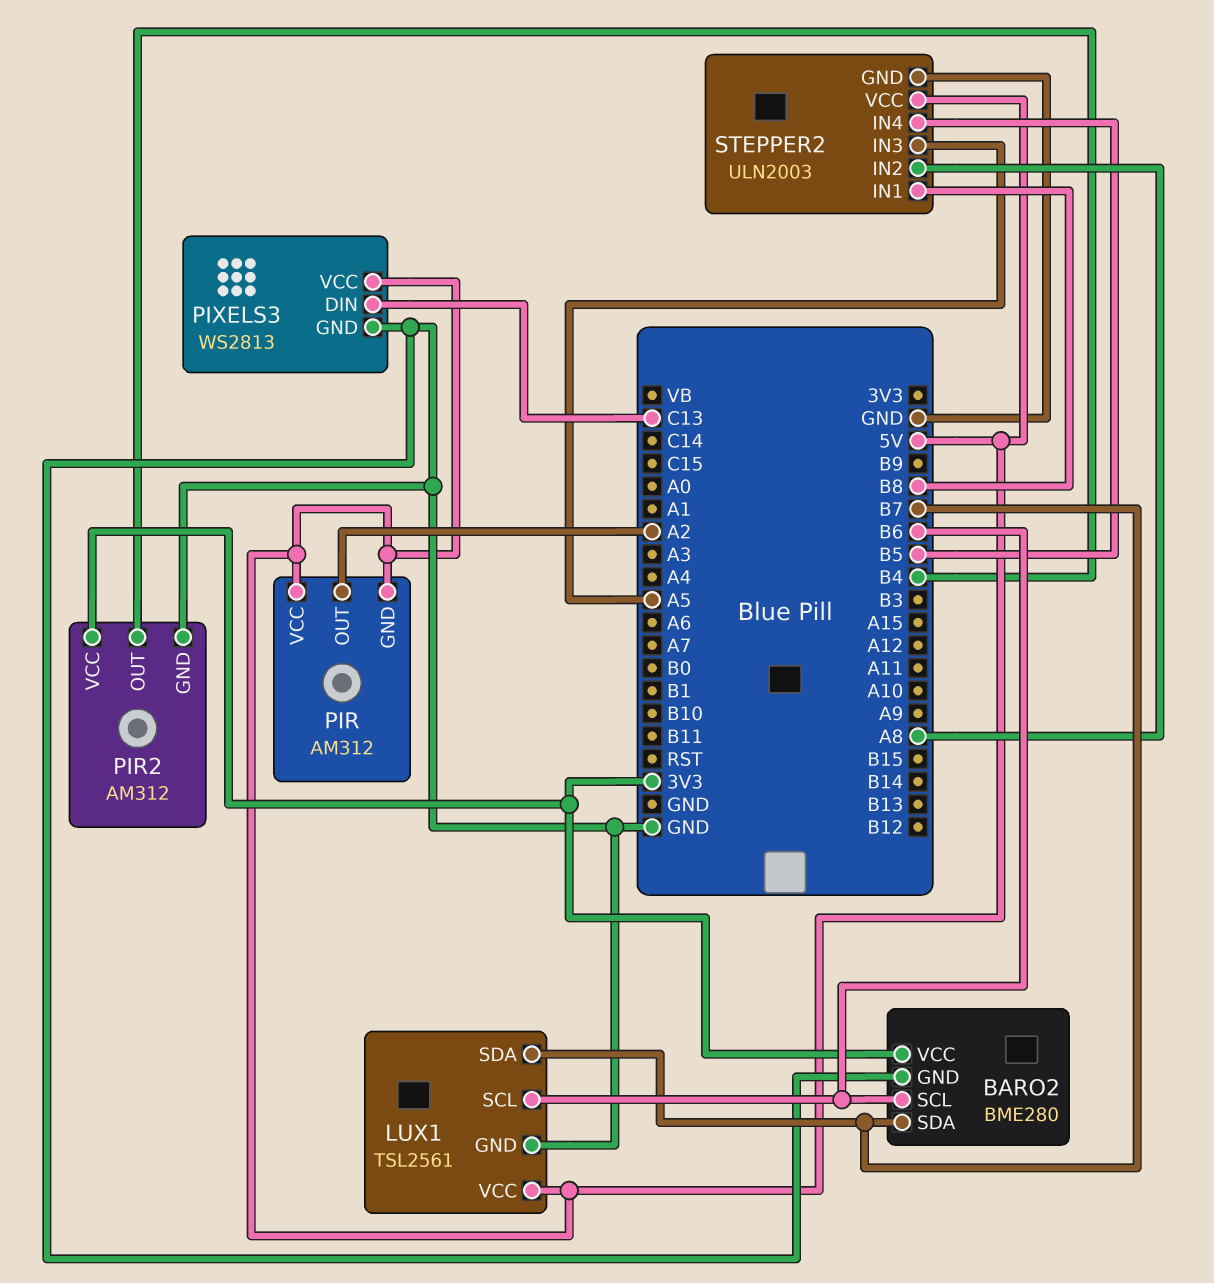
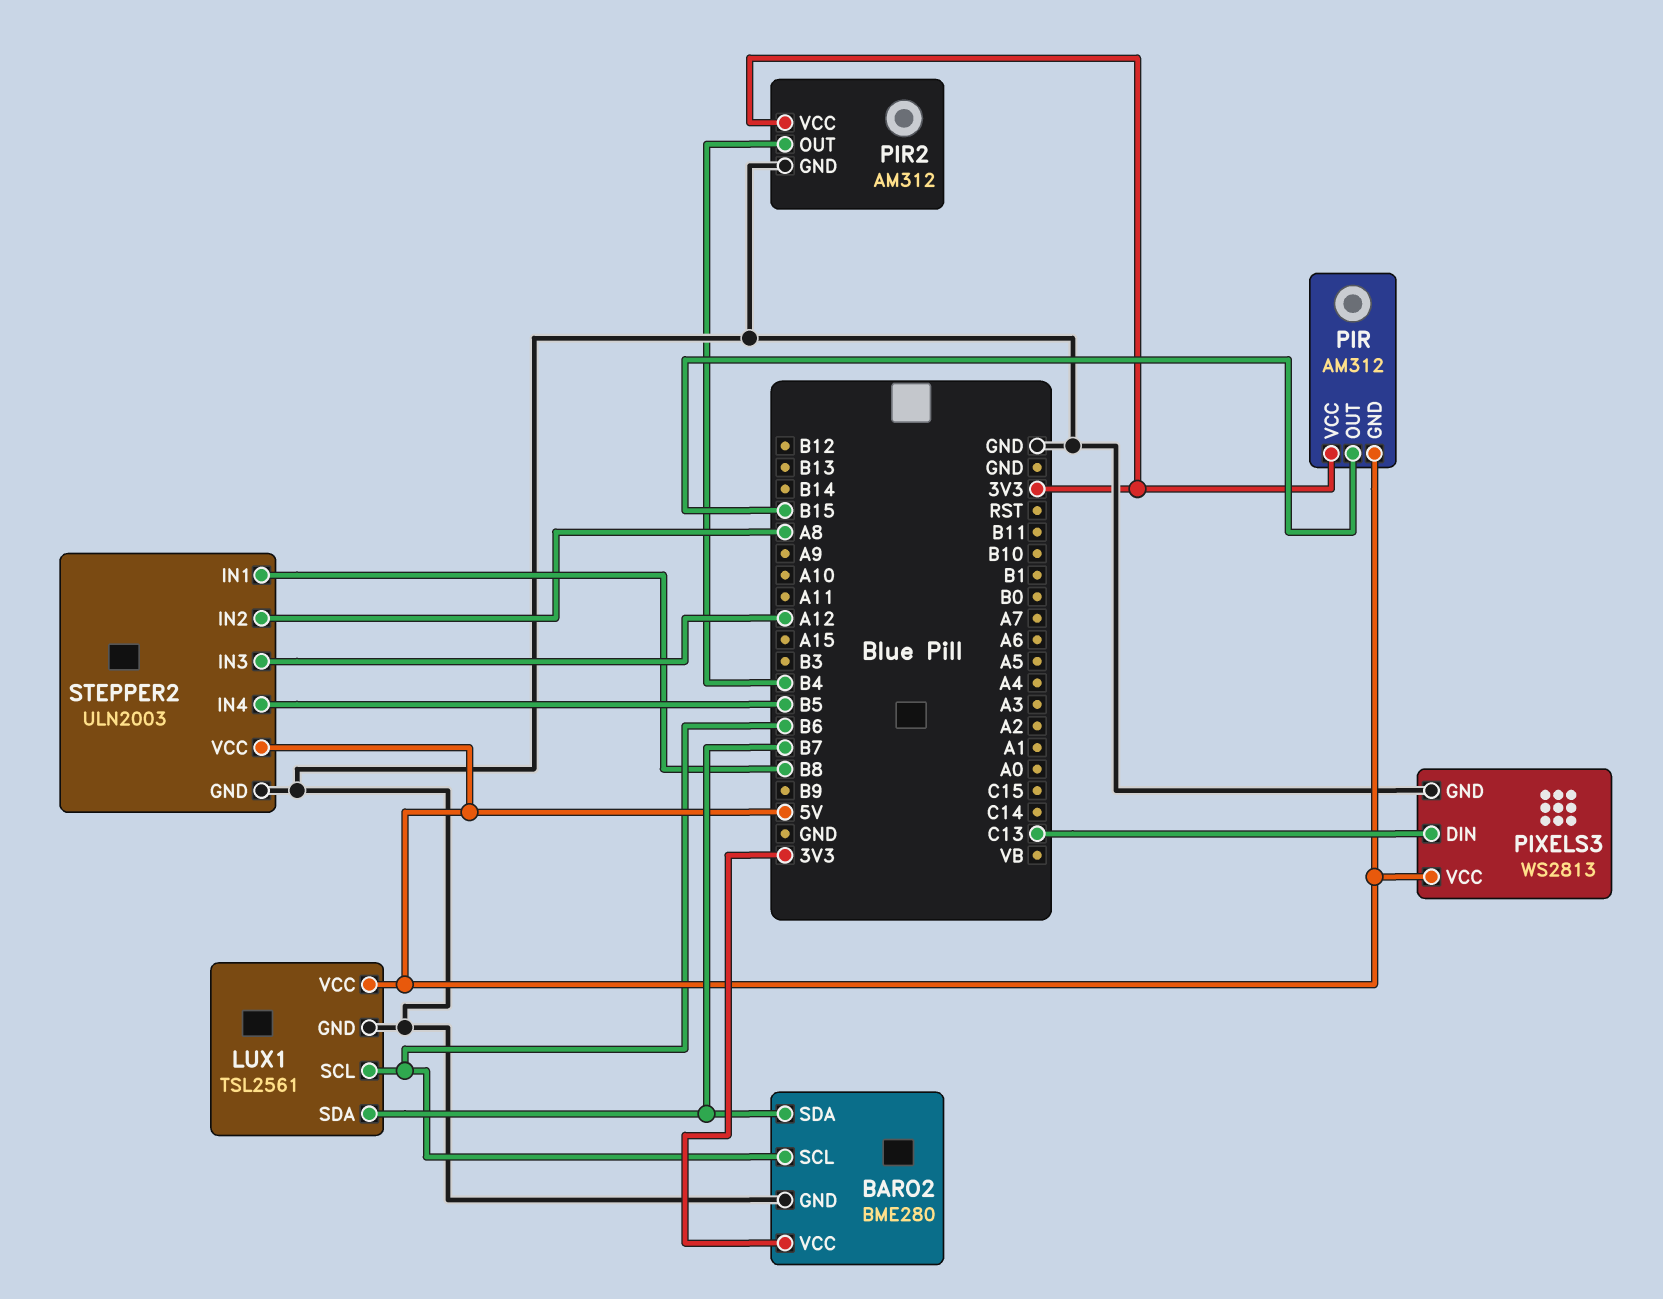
PIR pin OUT: A2 -> B15
PIR pin VCC: 5V -> 3V3
STEPPER2 pin IN3: A5 -> A12

